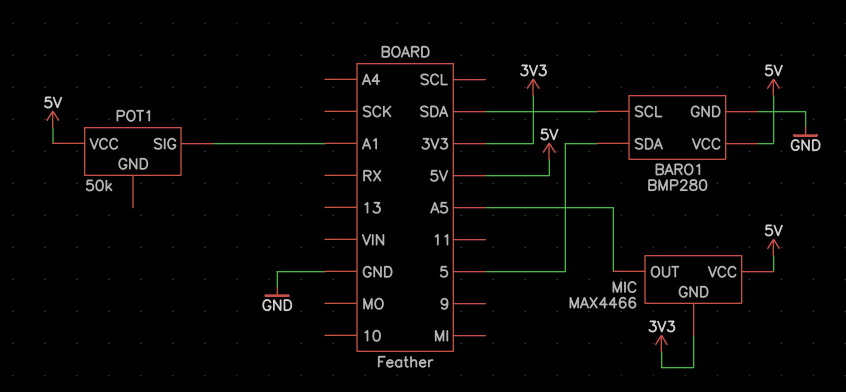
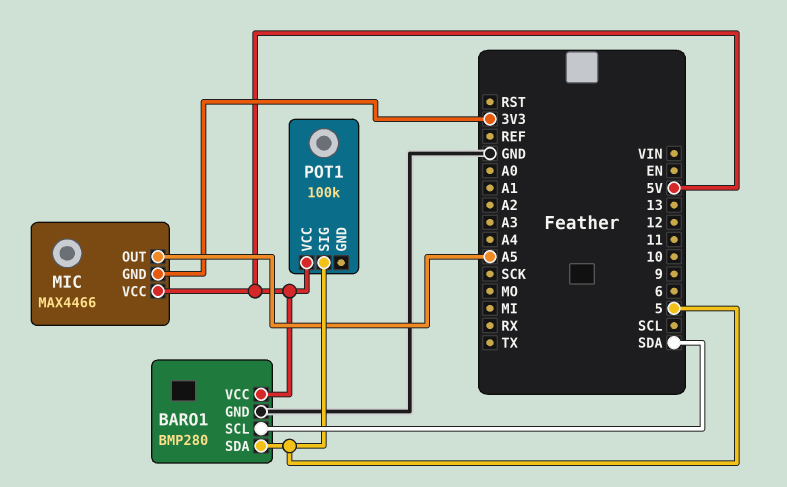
POT1: 50k -> 100k
POT1 pin SIG: A1 -> 5

